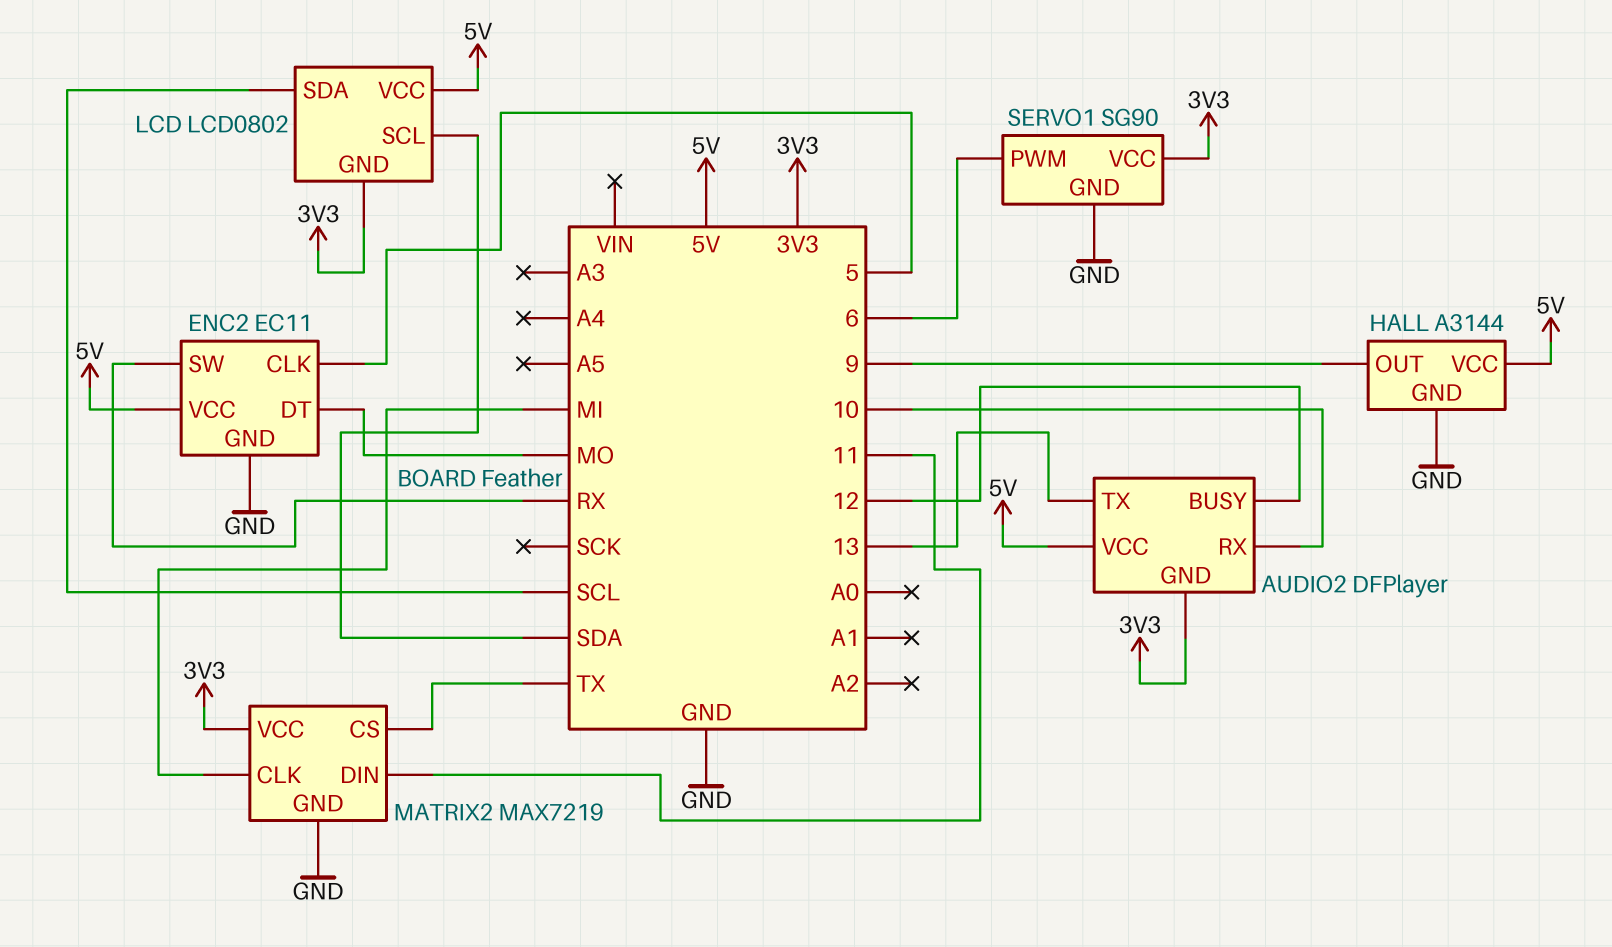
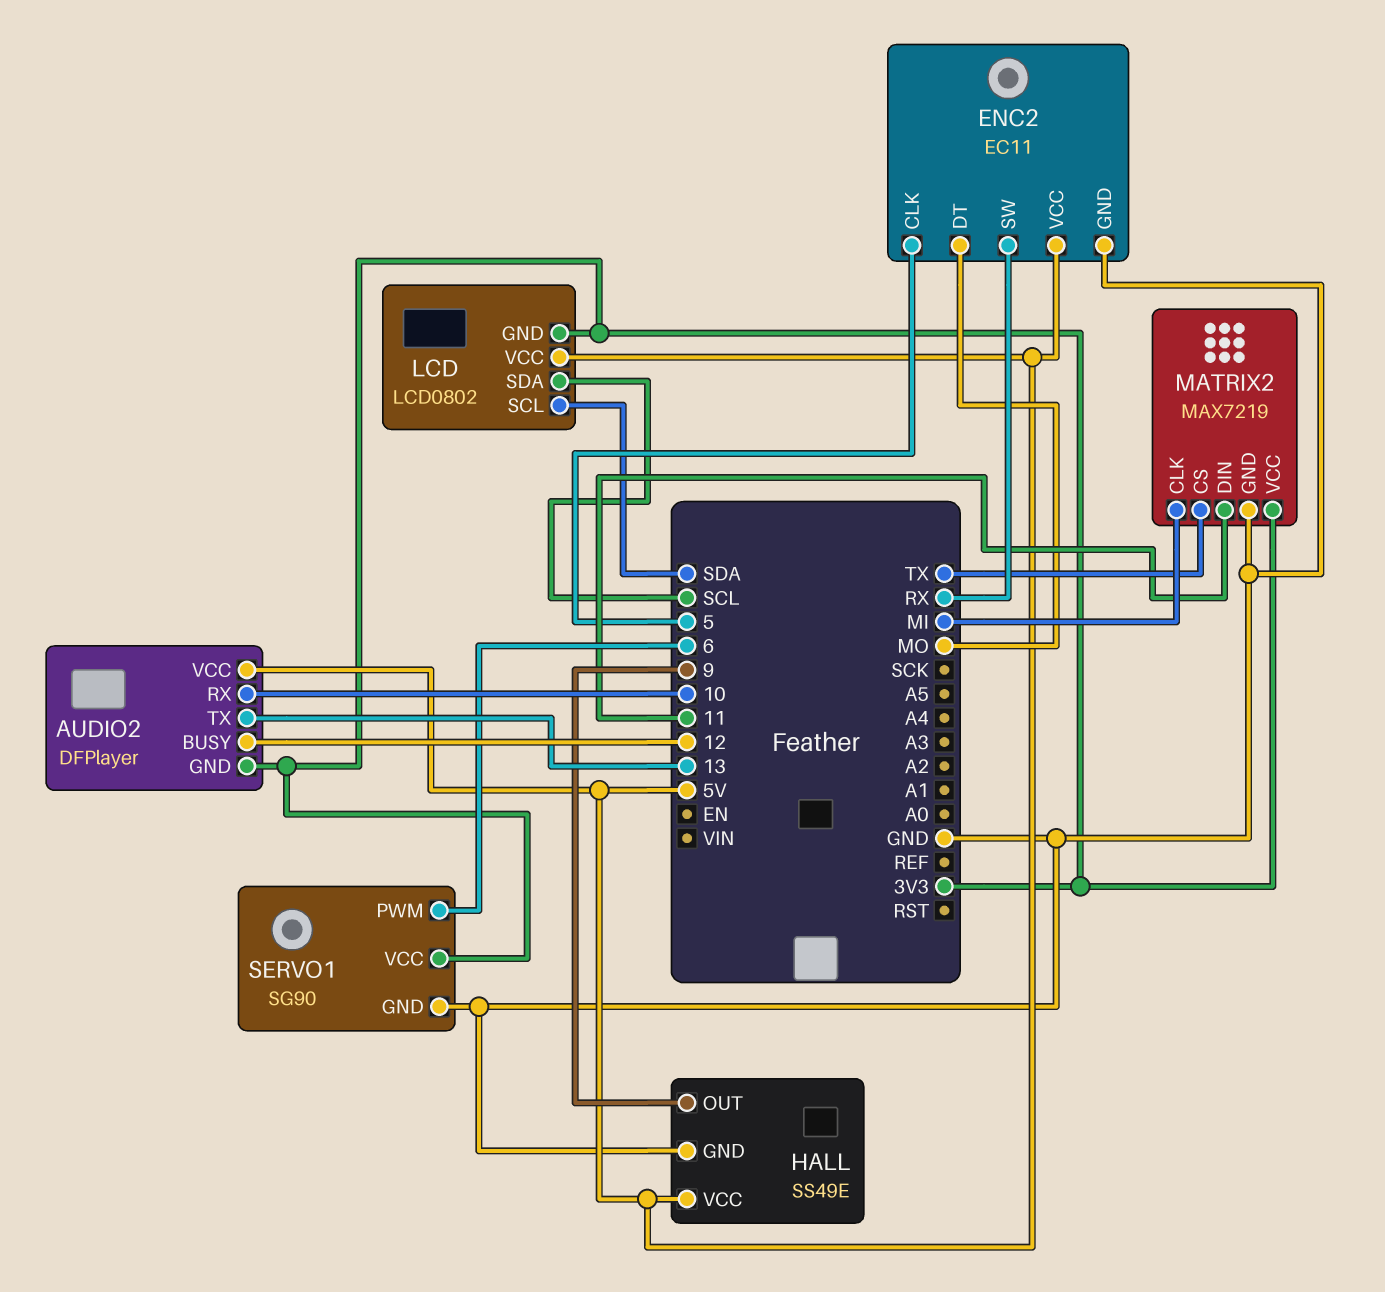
HALL: A3144 -> SS49E

